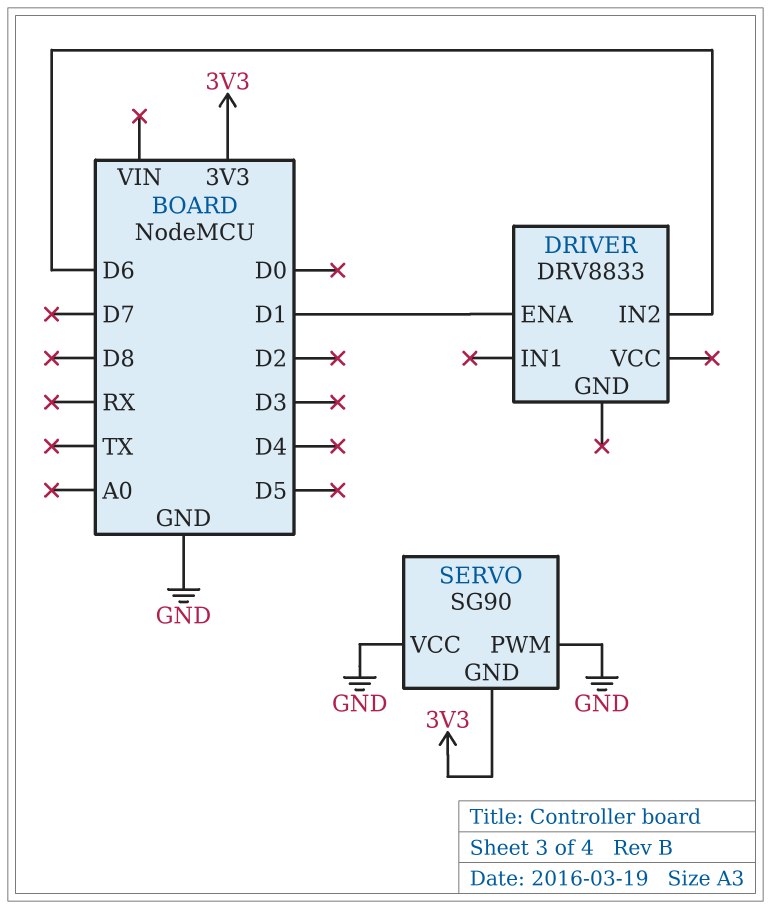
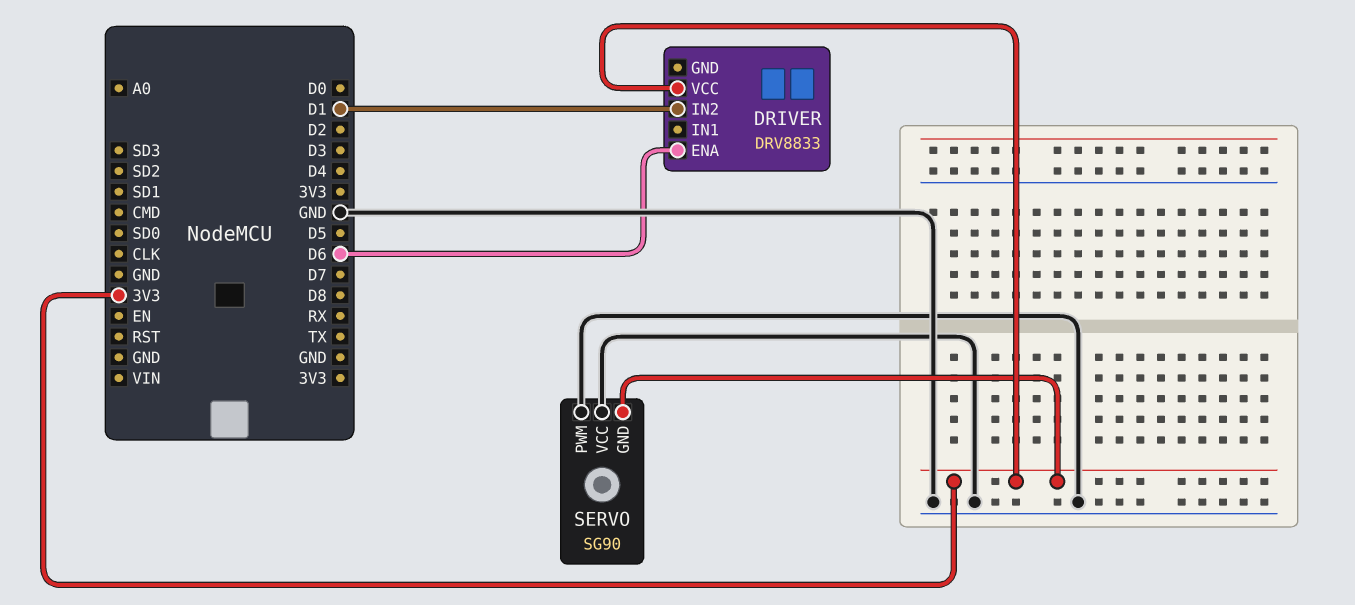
DRIVER pin ENA: D1 -> D6
DRIVER pin IN2: D6 -> D1
DRIVER pin VCC: none -> 3V3

